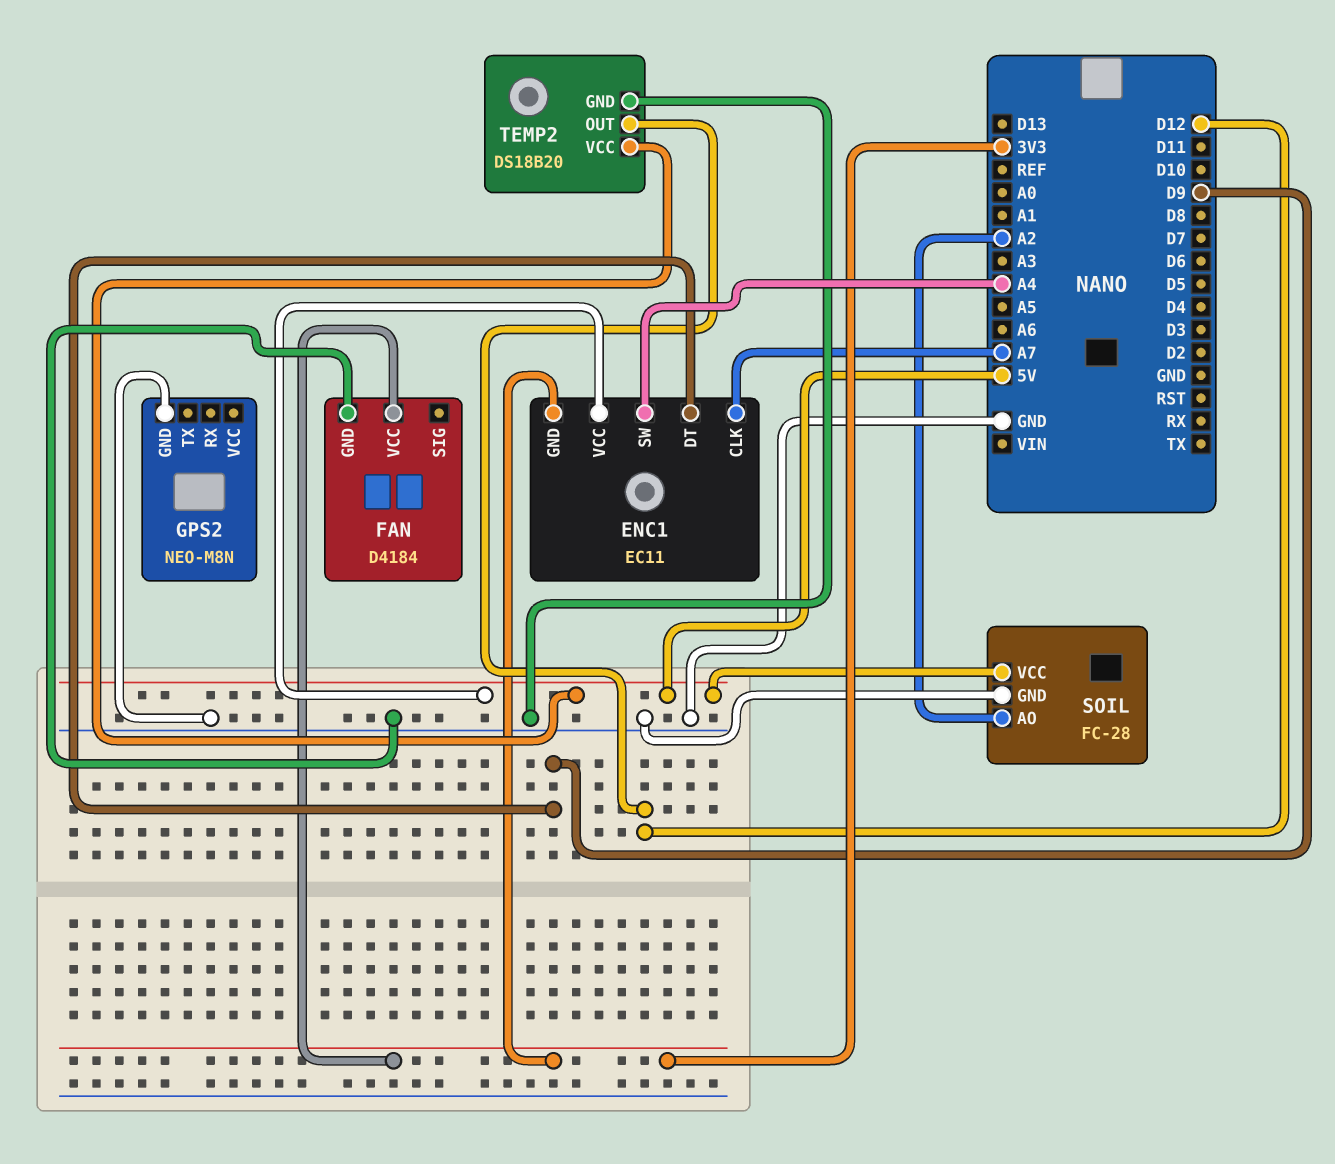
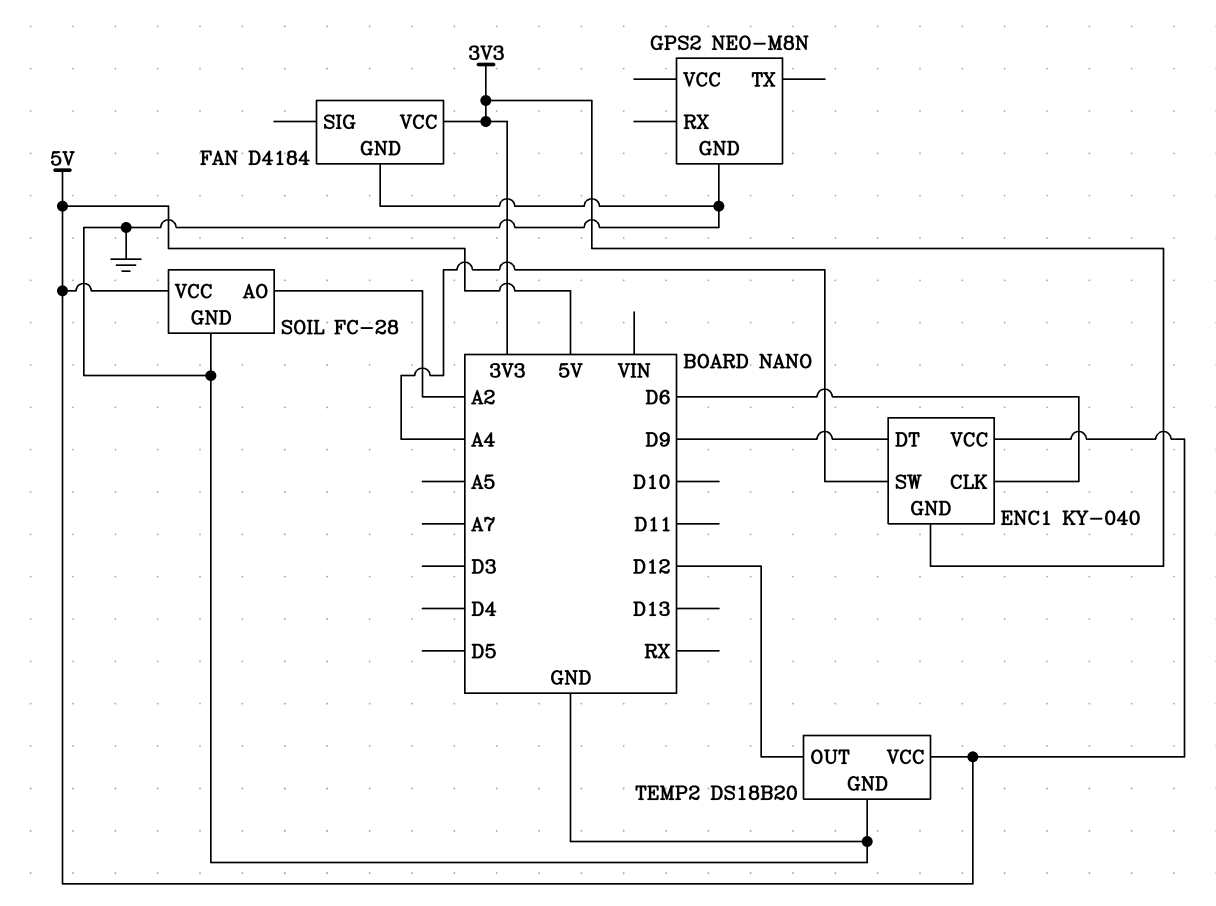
ENC1: EC11 -> KY-040
ENC1 pin CLK: A7 -> D6

